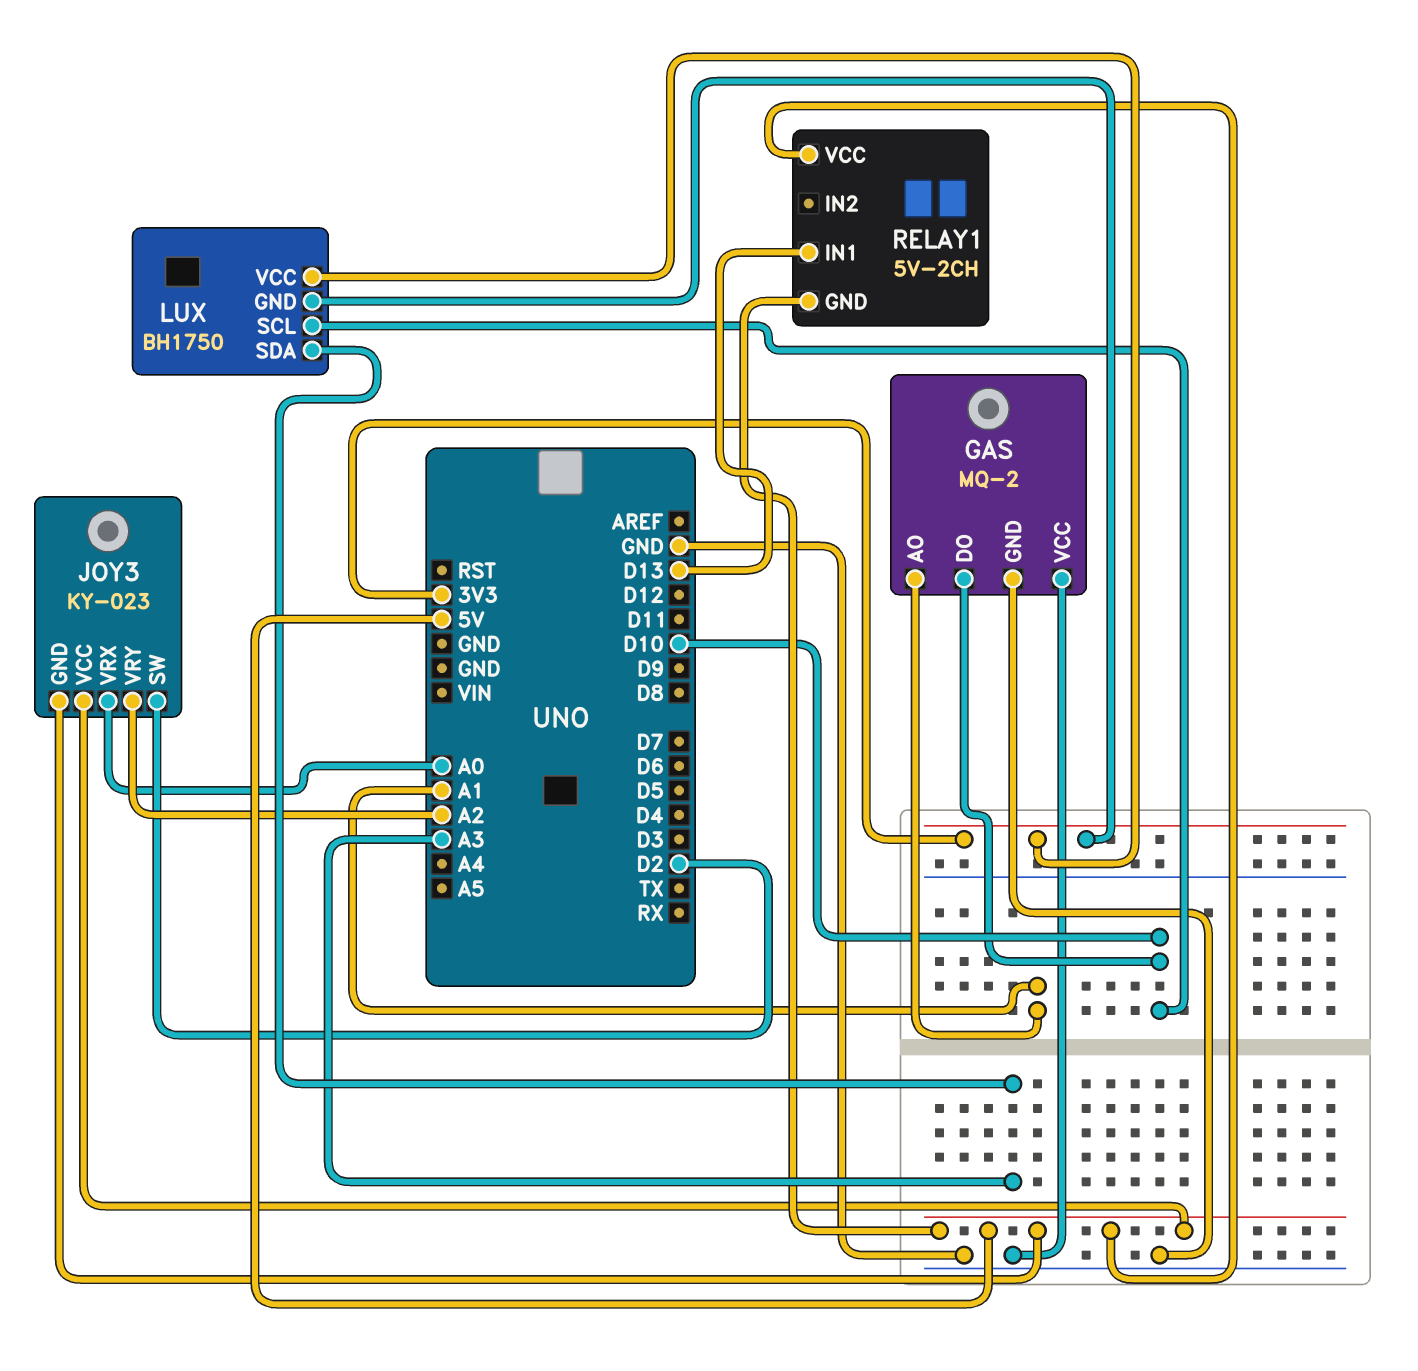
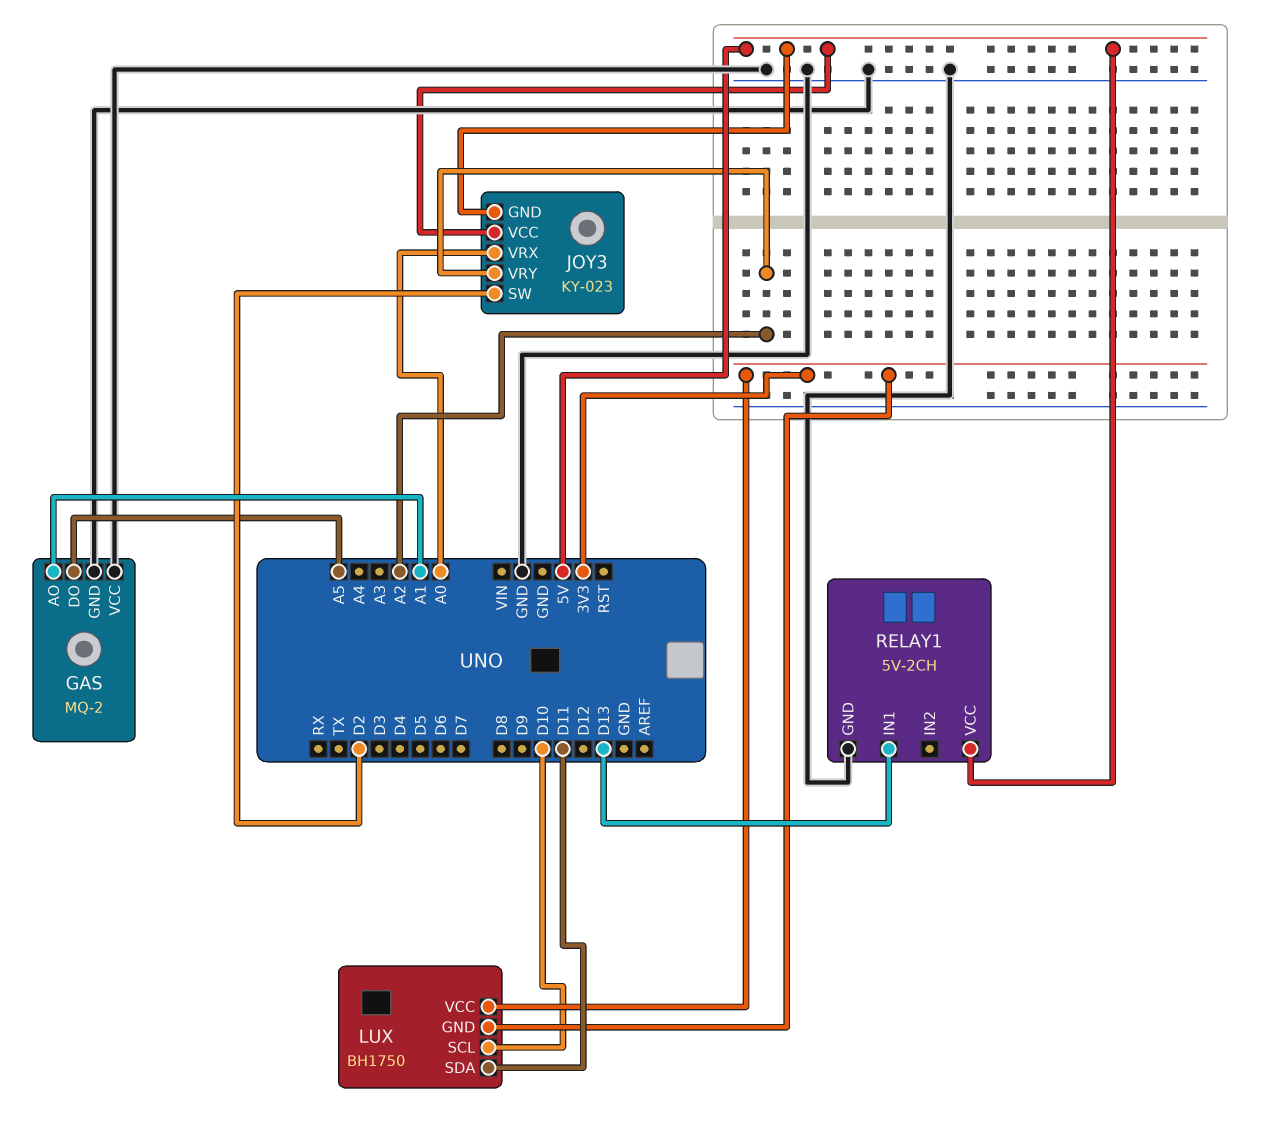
GAS pin DO: D10 -> A5
LUX pin SDA: A3 -> D11
RELAY1 pin GND: 5V -> GND

